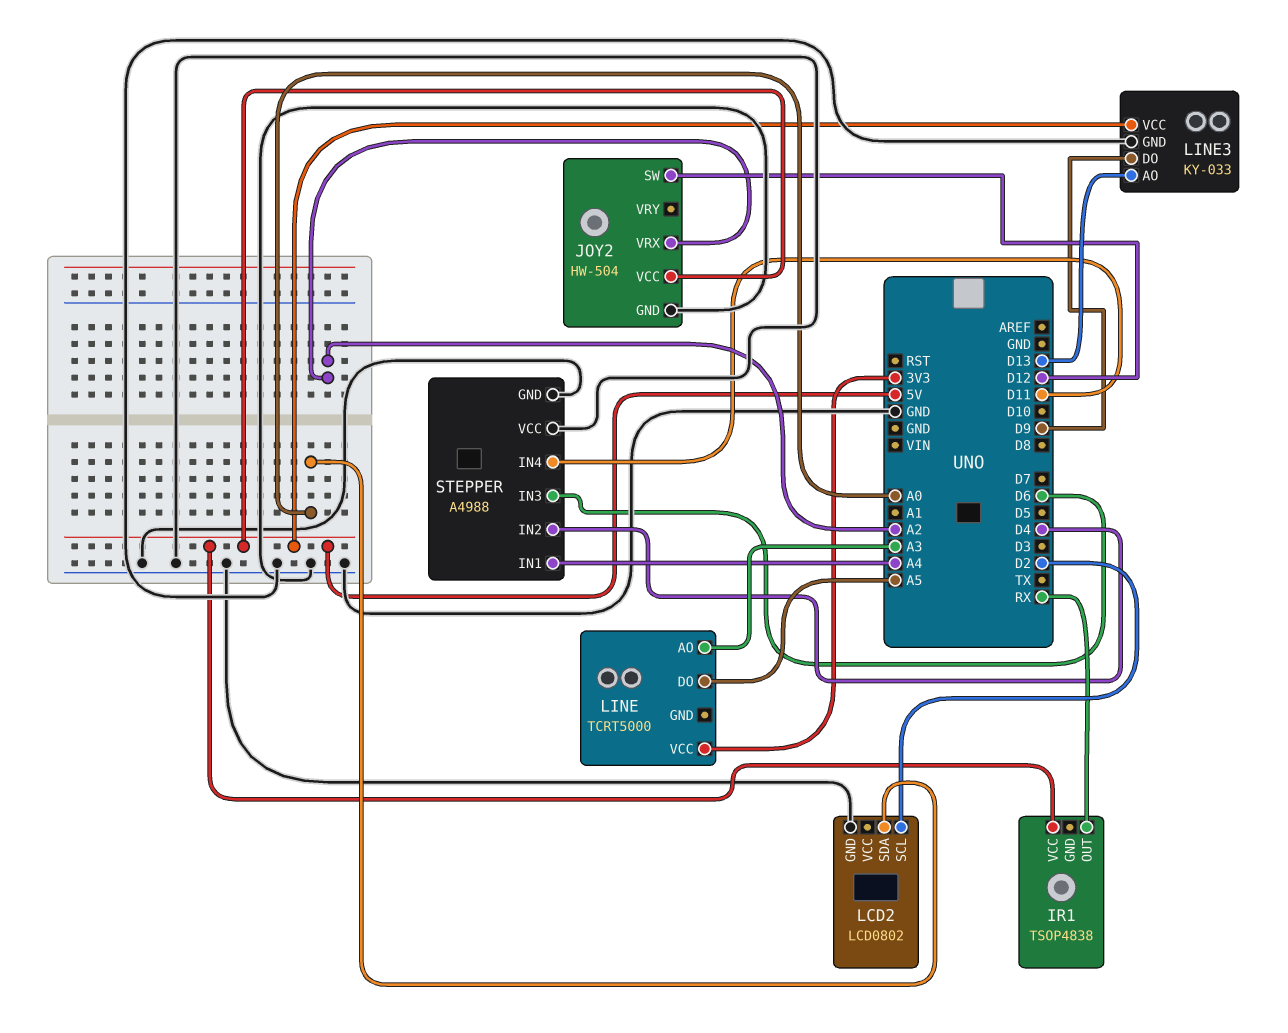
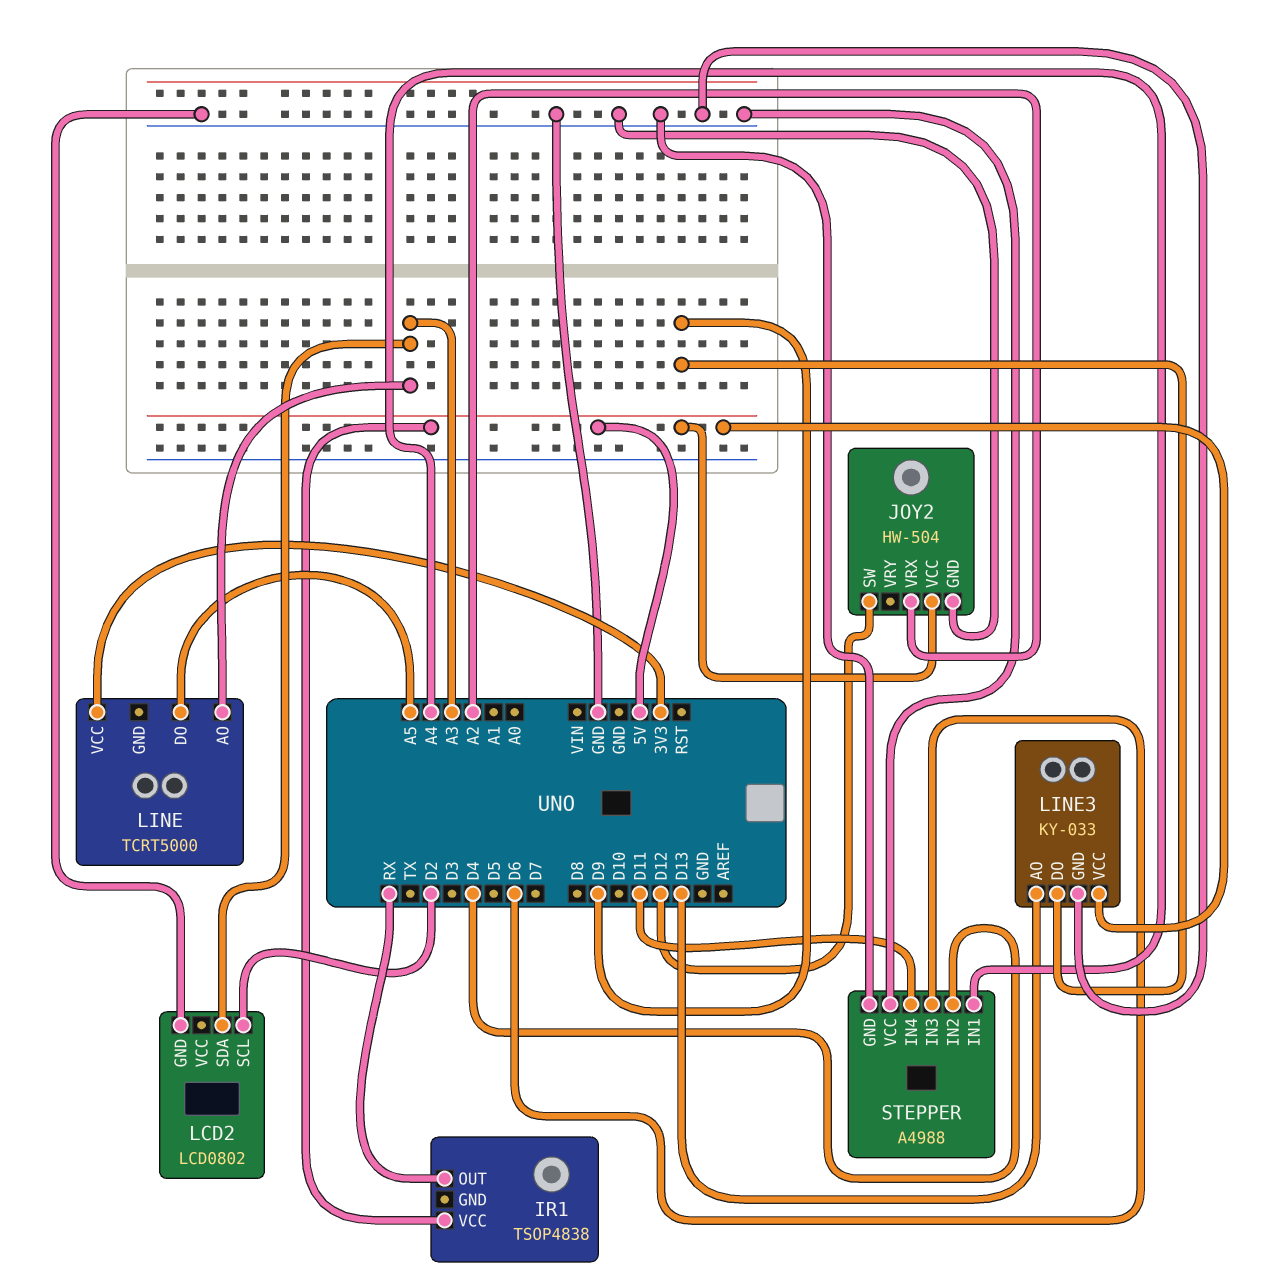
LCD2 pin SDA: A0 -> A3

